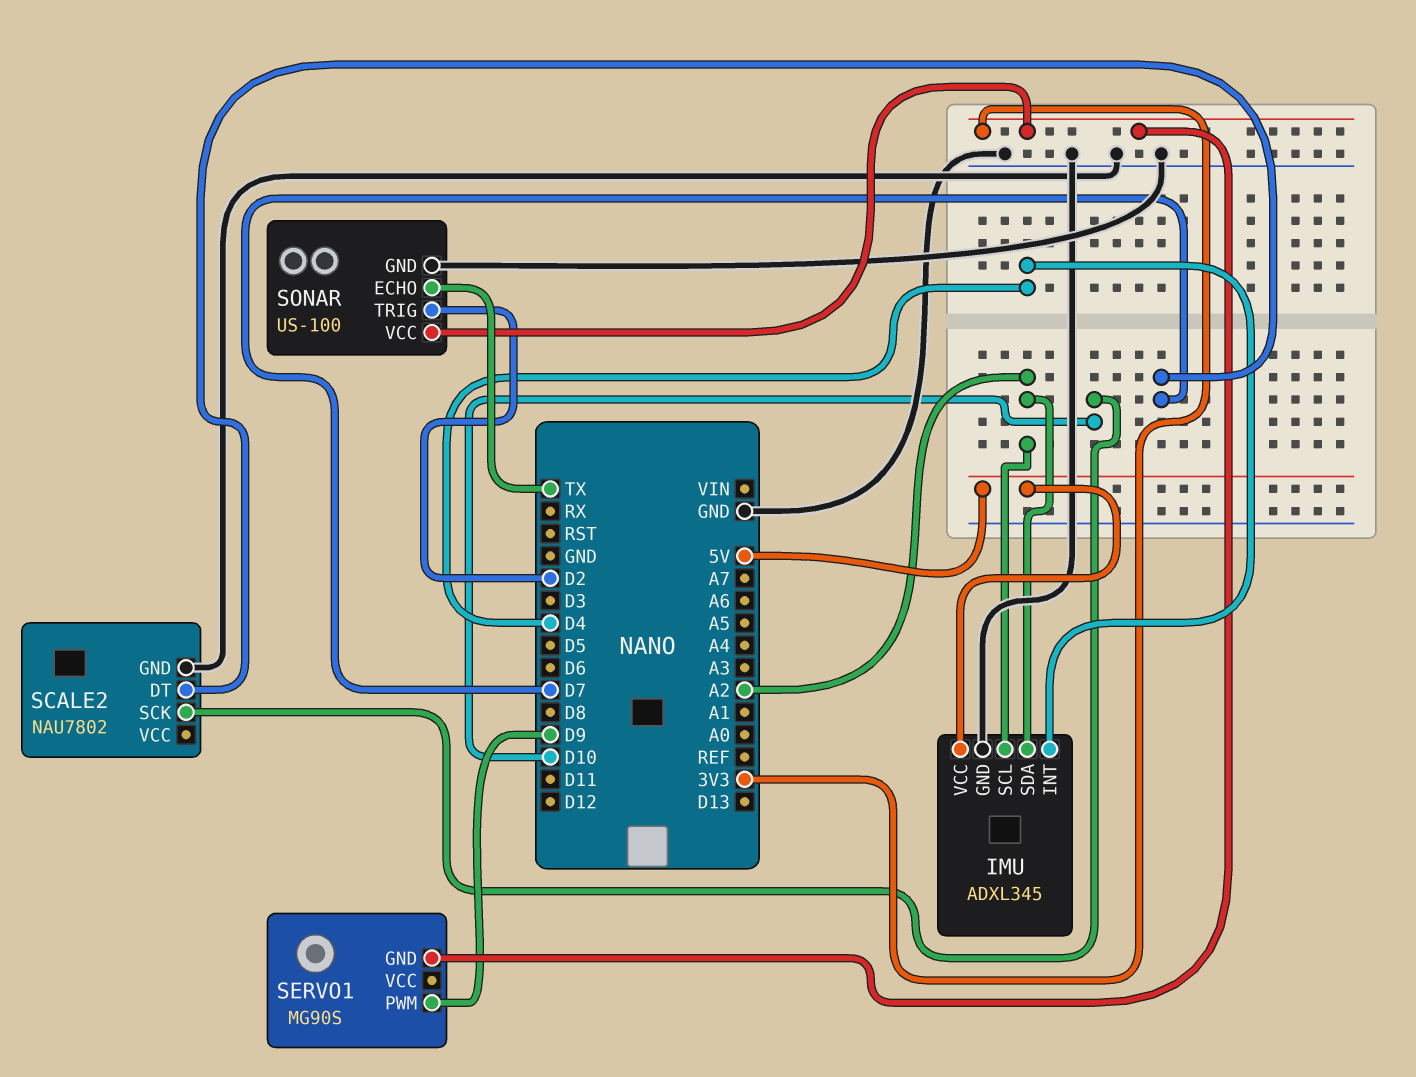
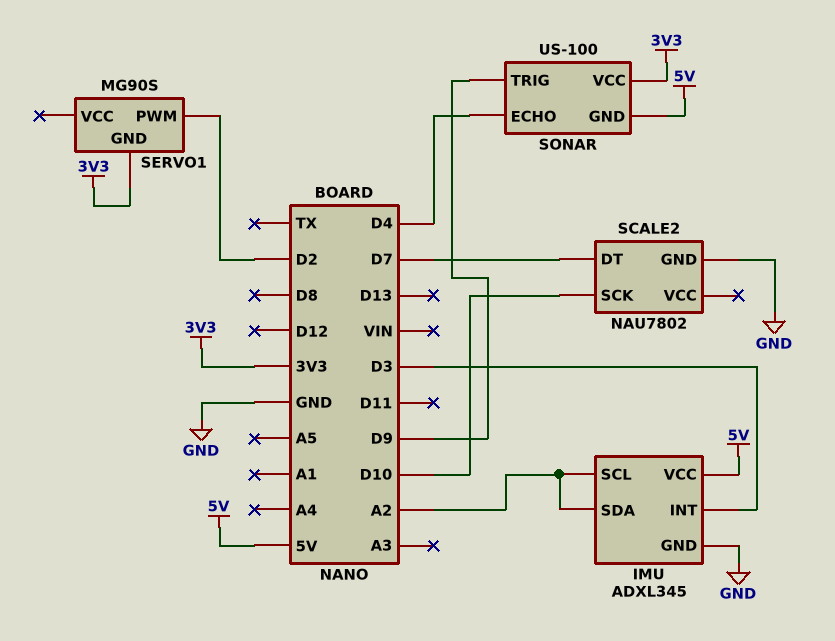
IMU pin INT: D4 -> D3
SERVO1 pin PWM: D9 -> D2
SONAR pin ECHO: TX -> D4
SONAR pin GND: GND -> 5V
SONAR pin TRIG: D2 -> D9

